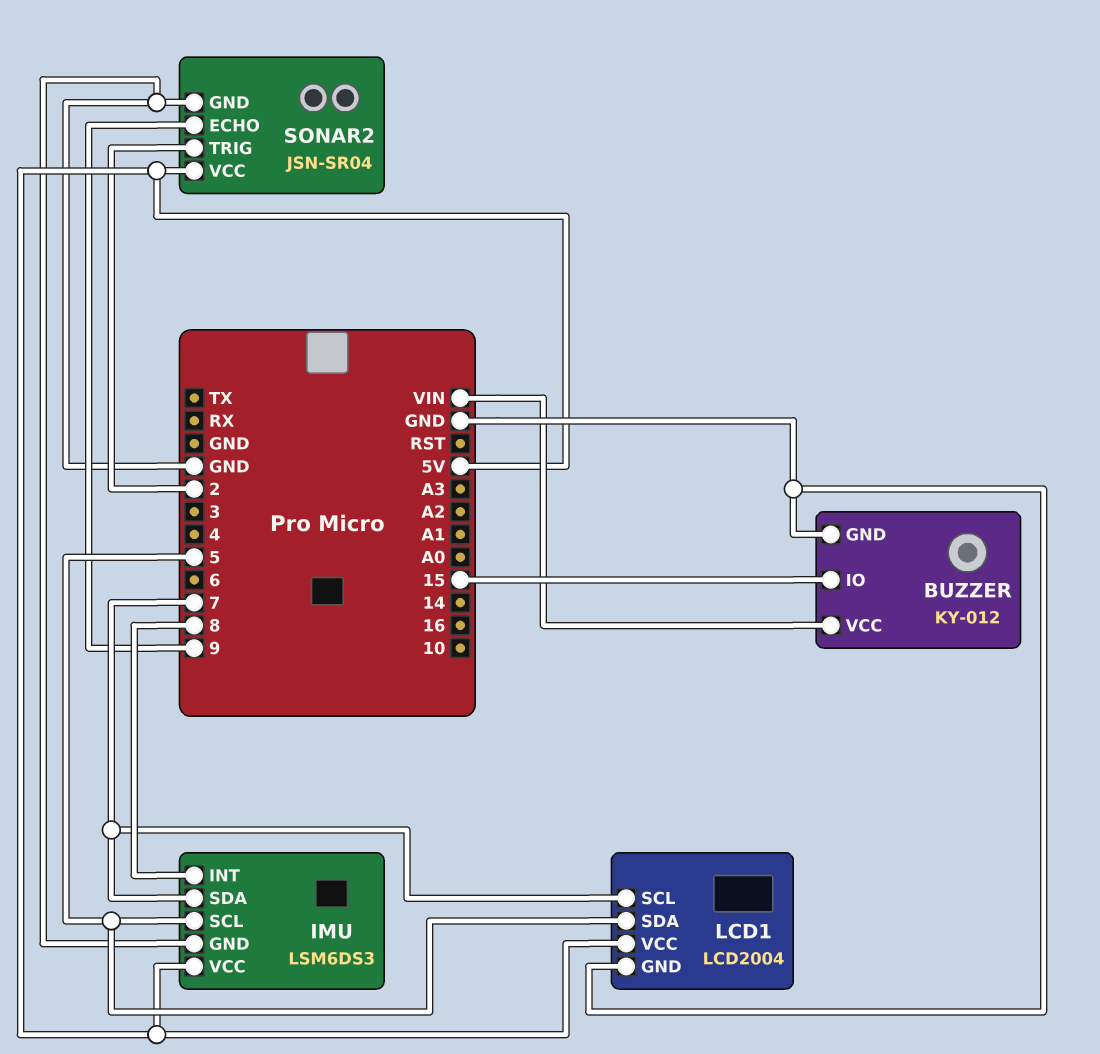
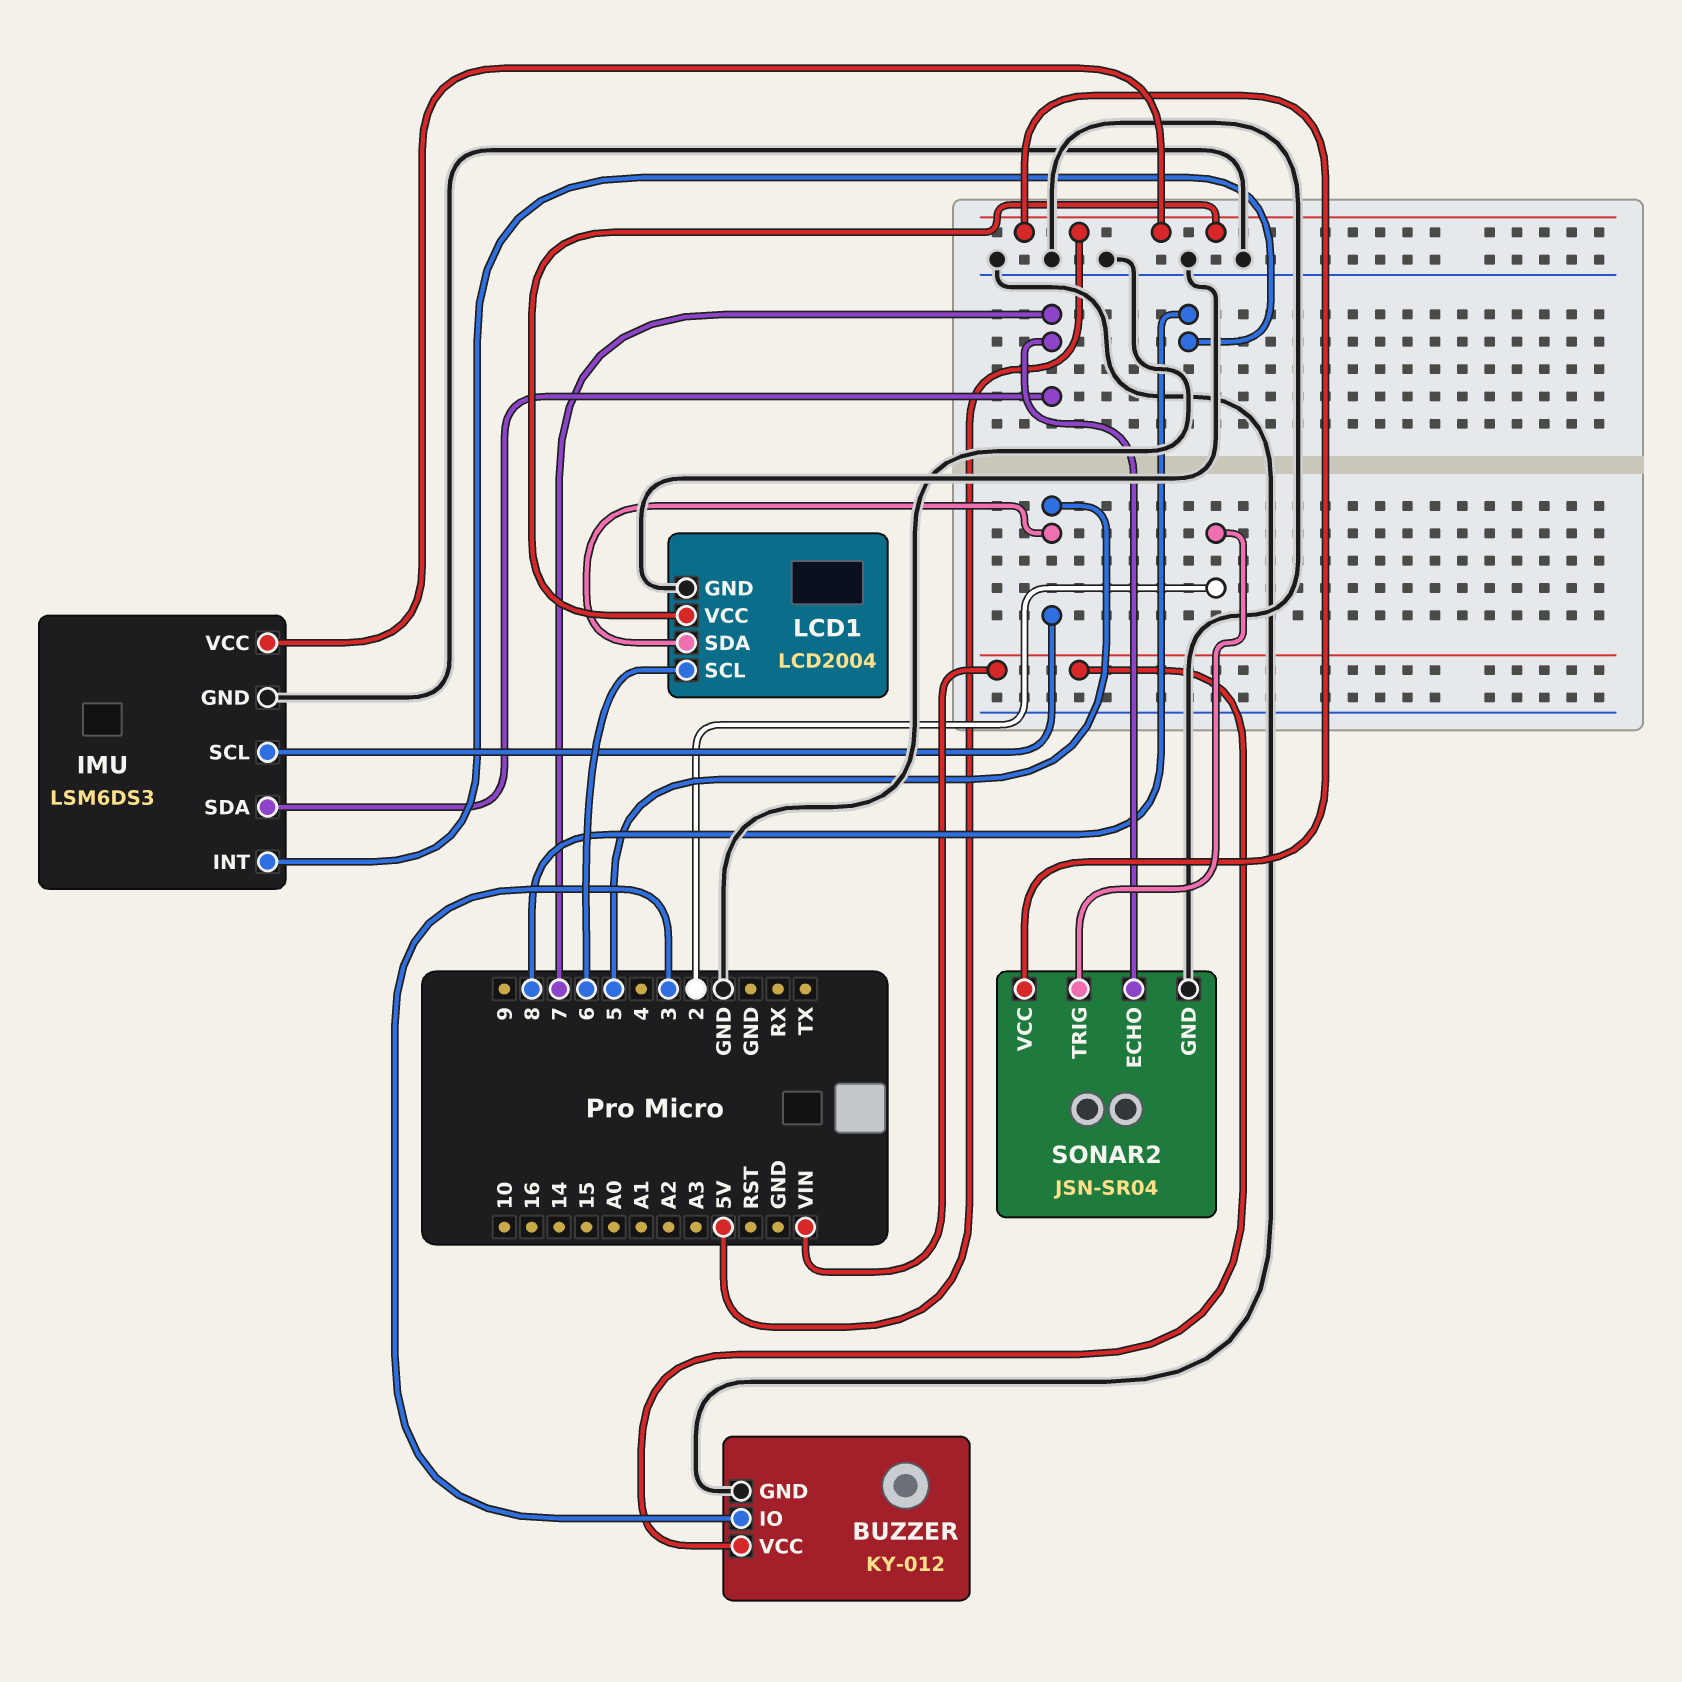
BUZZER pin IO: 15 -> 3
LCD1 pin SCL: 7 -> 6
SONAR2 pin ECHO: 9 -> 7

